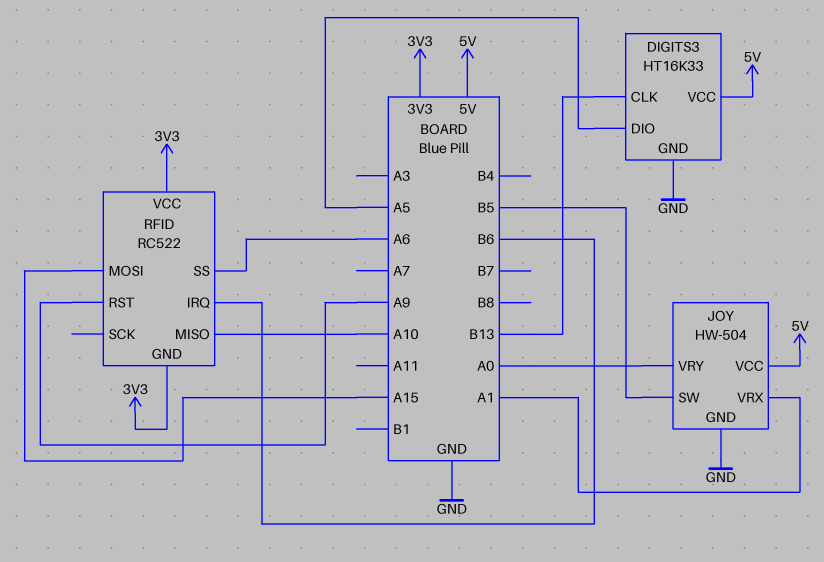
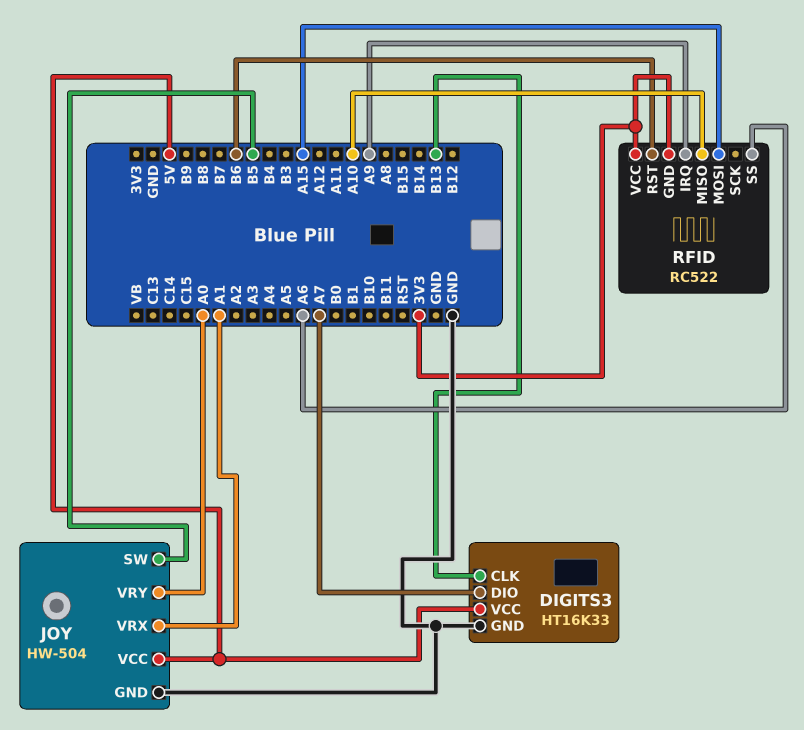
DIGITS3 pin DIO: A5 -> A7
RFID pin IRQ: B6 -> A9
RFID pin RST: A9 -> B6

